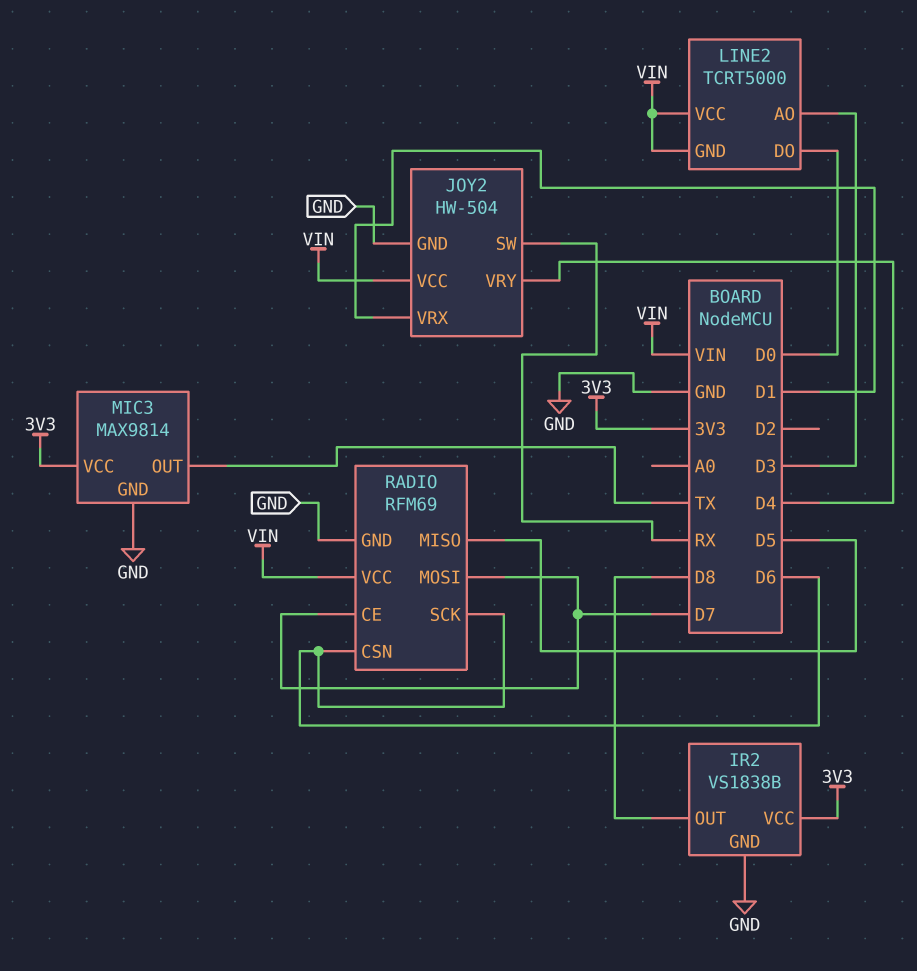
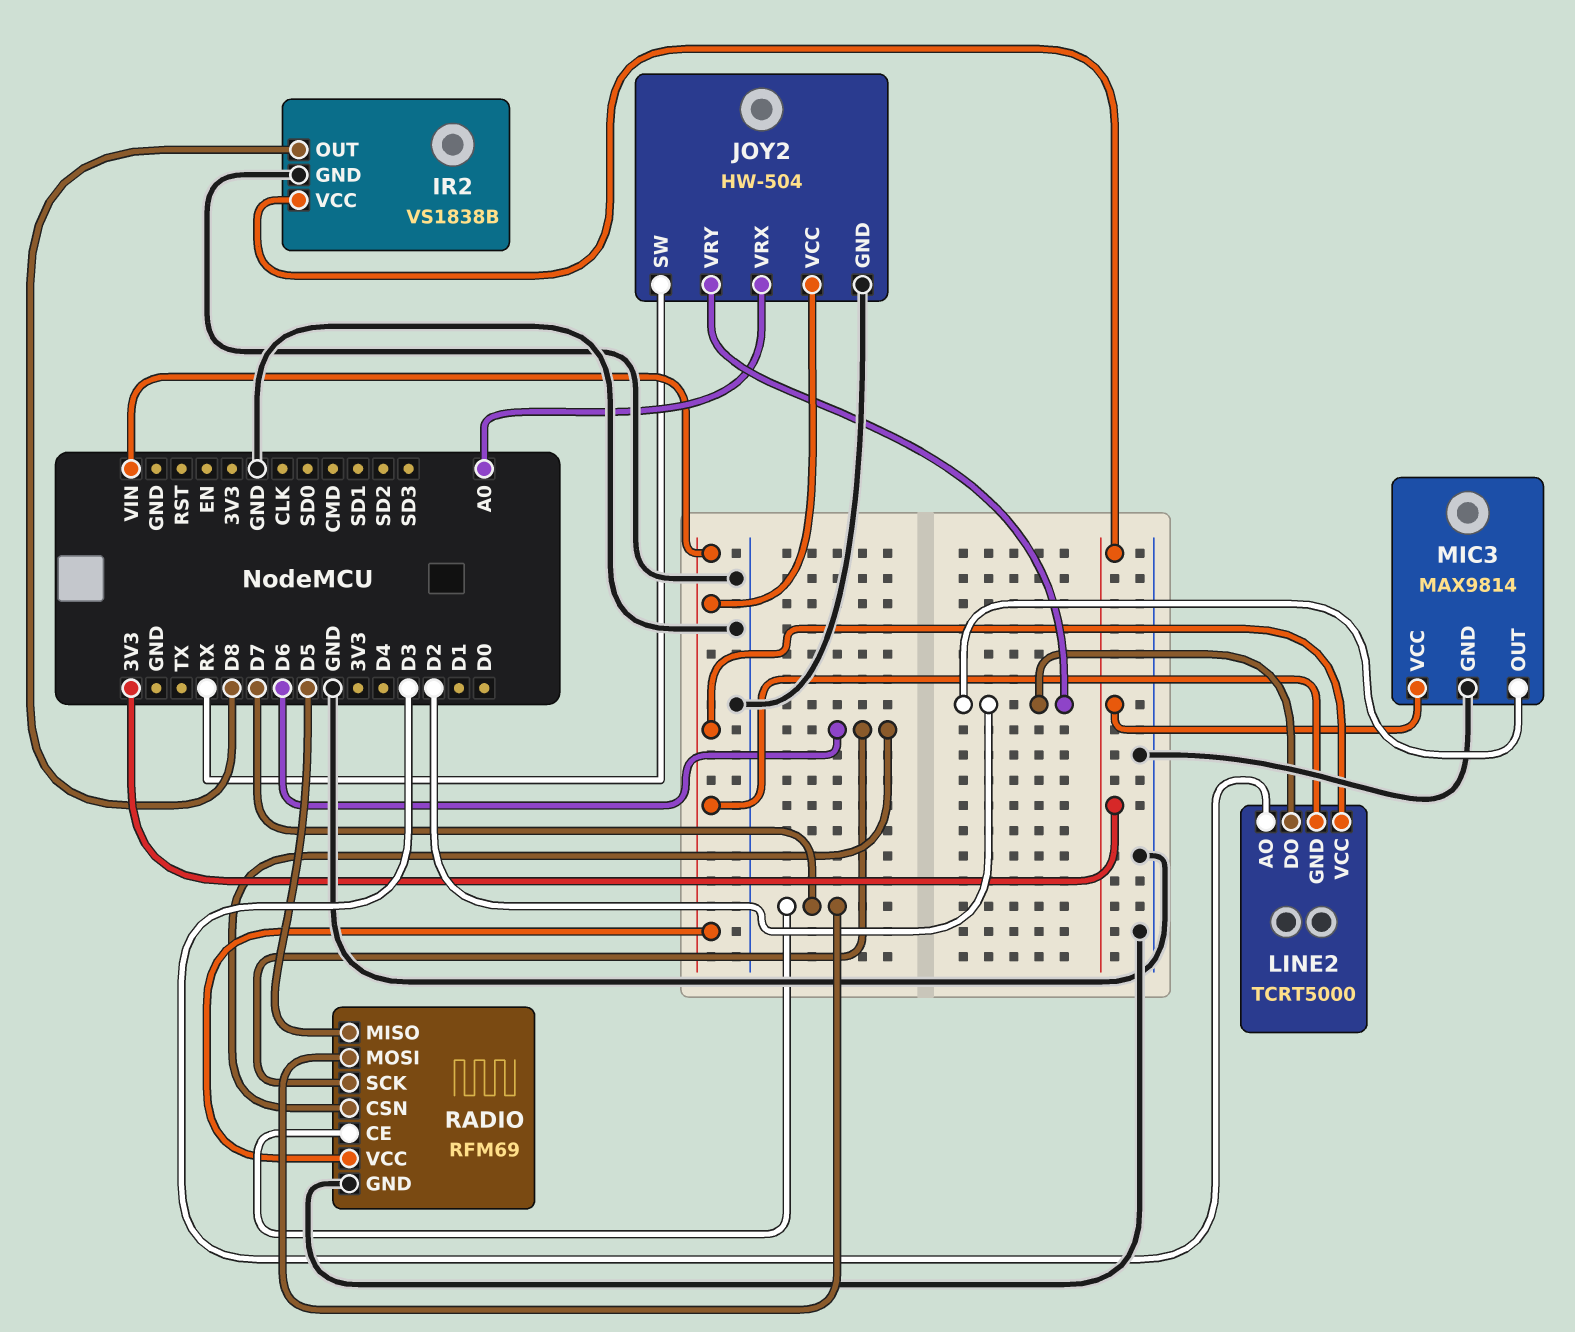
JOY2 pin VRX: D1 -> A0
JOY2 pin VRY: D4 -> D2
LINE2 pin DO: D0 -> D2
MIC3 pin OUT: TX -> D2

